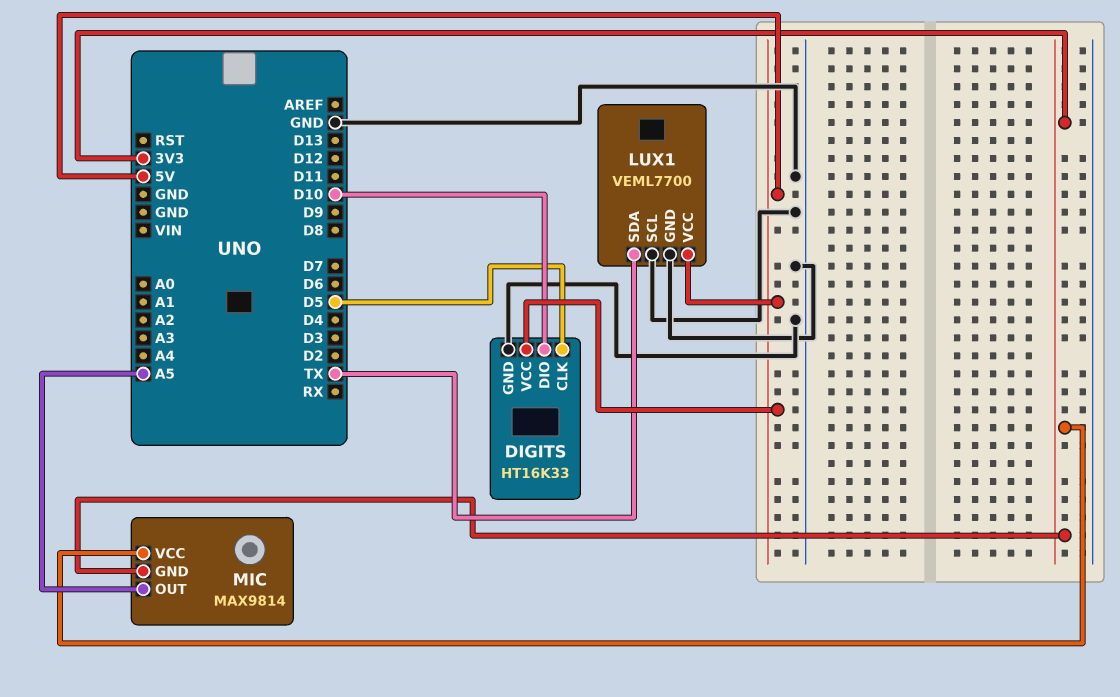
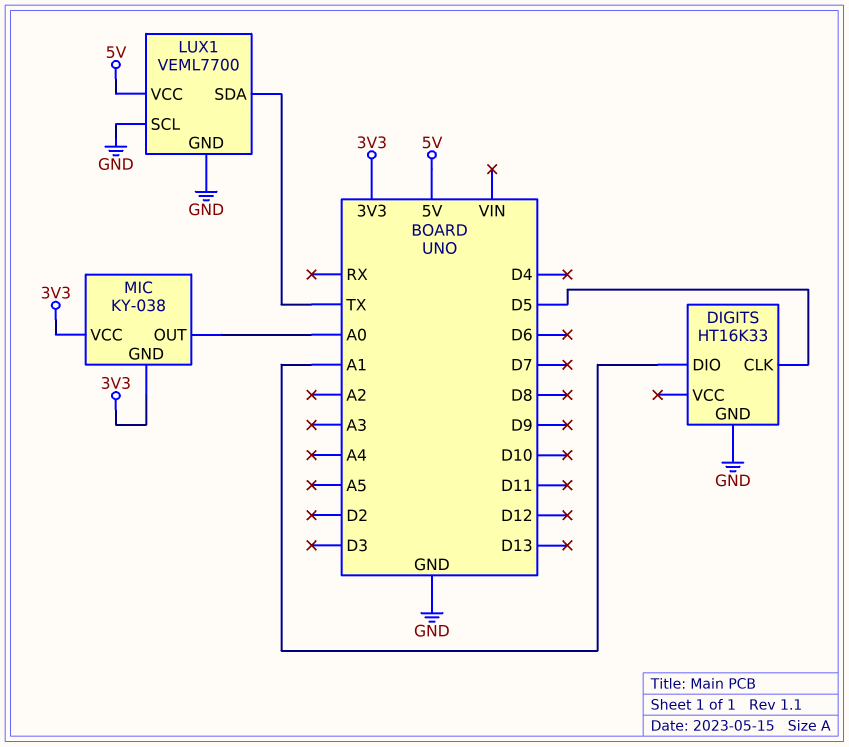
DIGITS pin DIO: D10 -> A1
DIGITS pin VCC: 5V -> none
MIC: MAX9814 -> KY-038
MIC pin OUT: A5 -> A0

